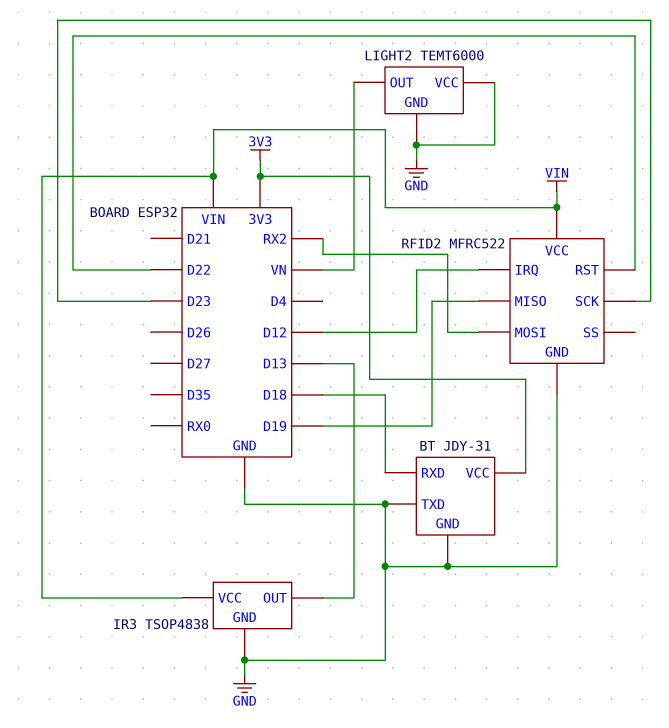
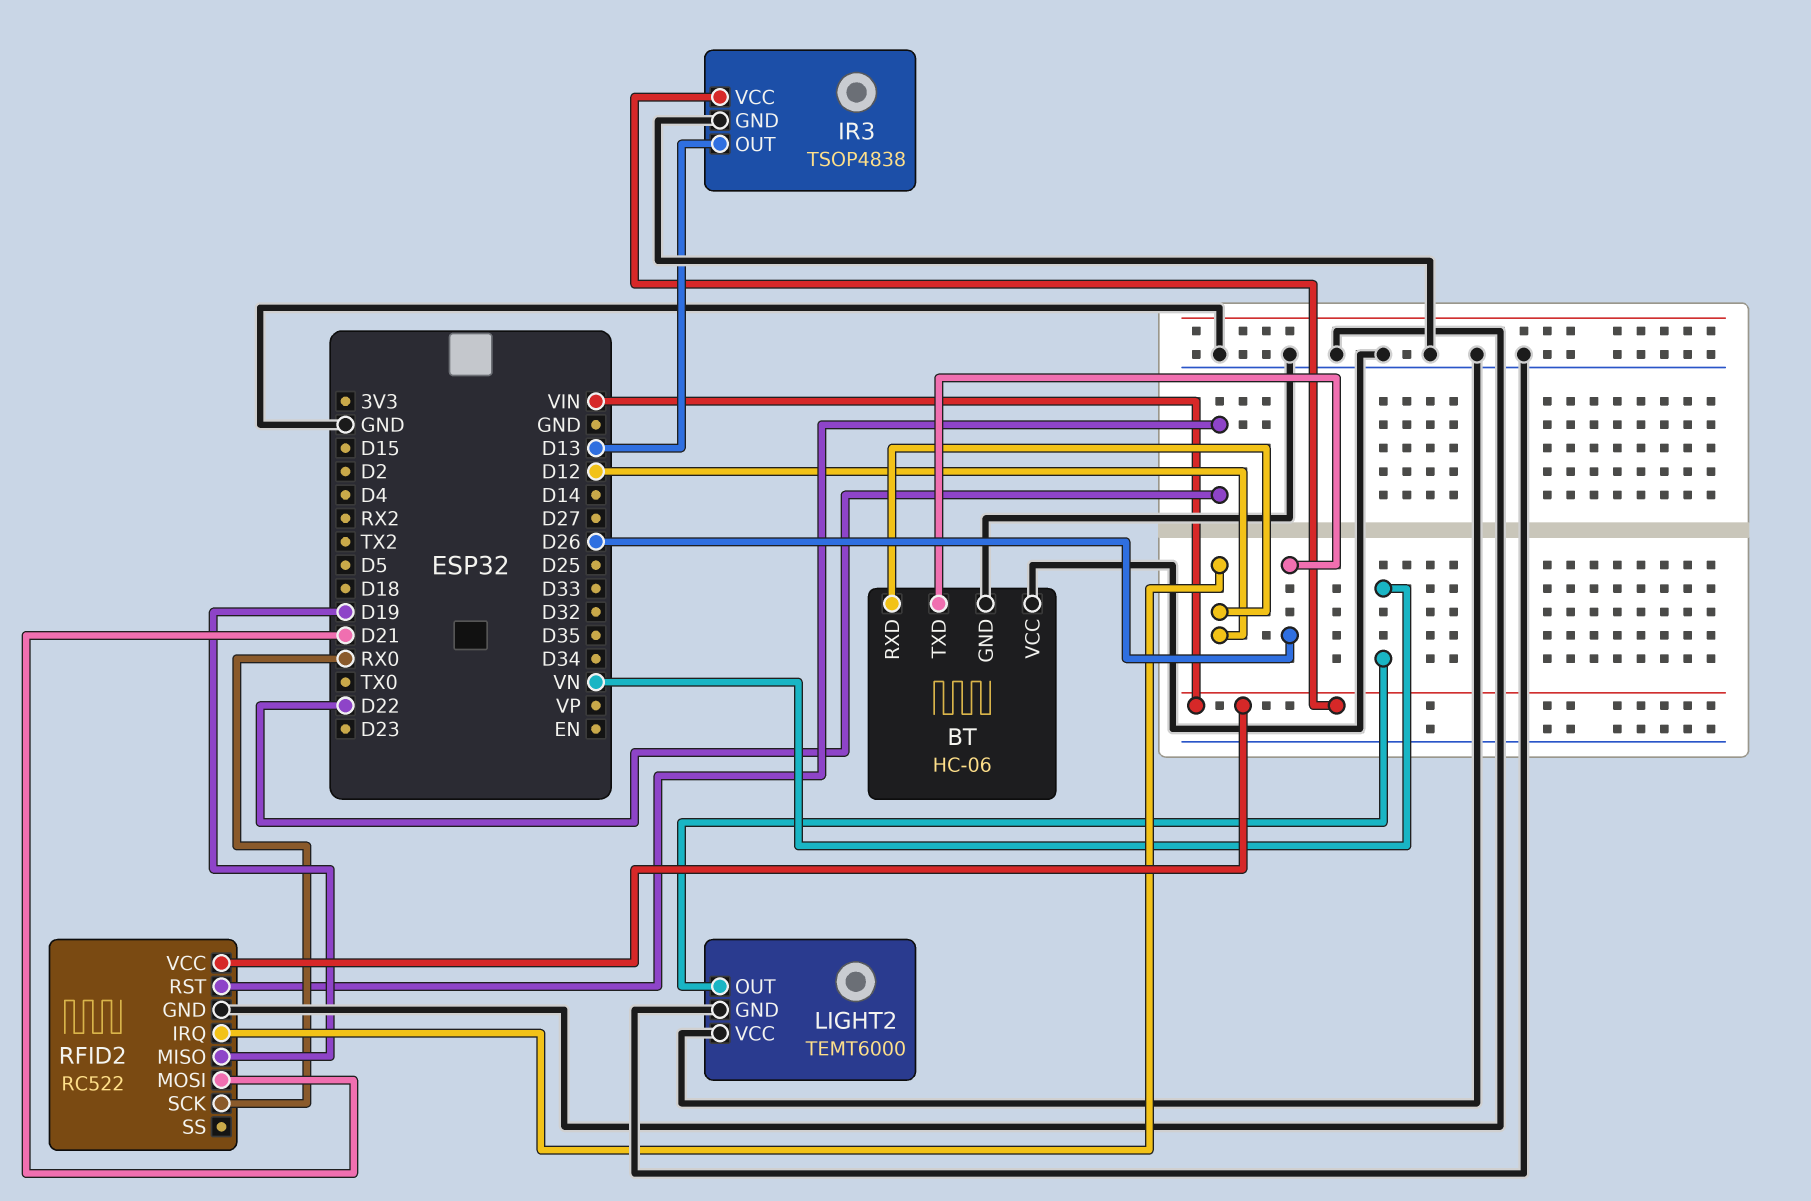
BT: JDY-31 -> HC-06
BT pin RXD: D18 -> D12
BT pin TXD: GND -> D26
BT pin VCC: 3V3 -> GND
RFID2: MFRC522 -> RC522
RFID2 pin MOSI: RX2 -> D21
RFID2 pin SCK: D23 -> RX0

